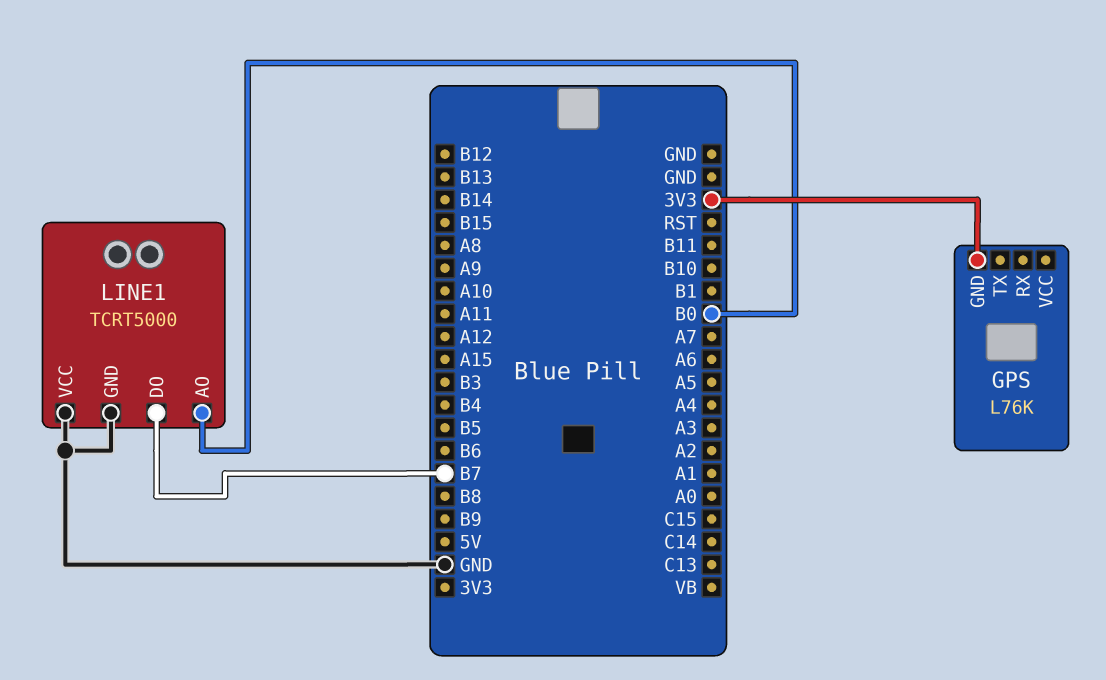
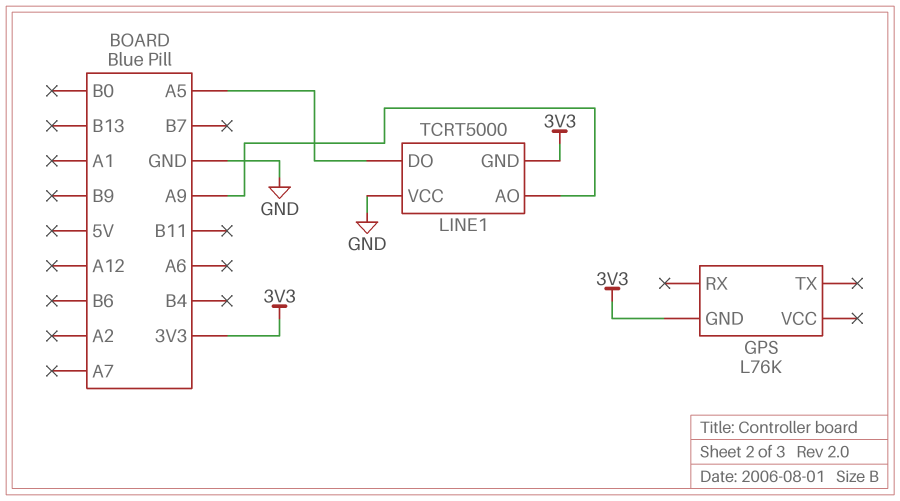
LINE1 pin AO: B0 -> A9
LINE1 pin DO: B7 -> A5
LINE1 pin GND: GND -> 3V3

